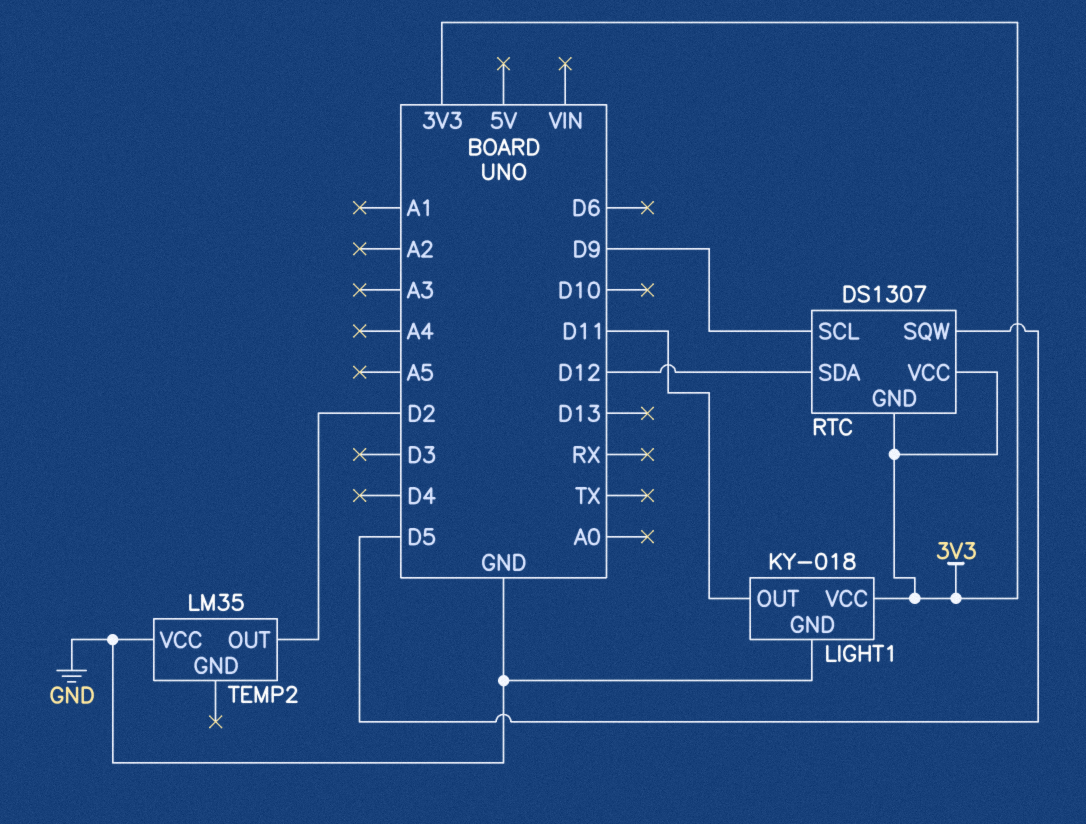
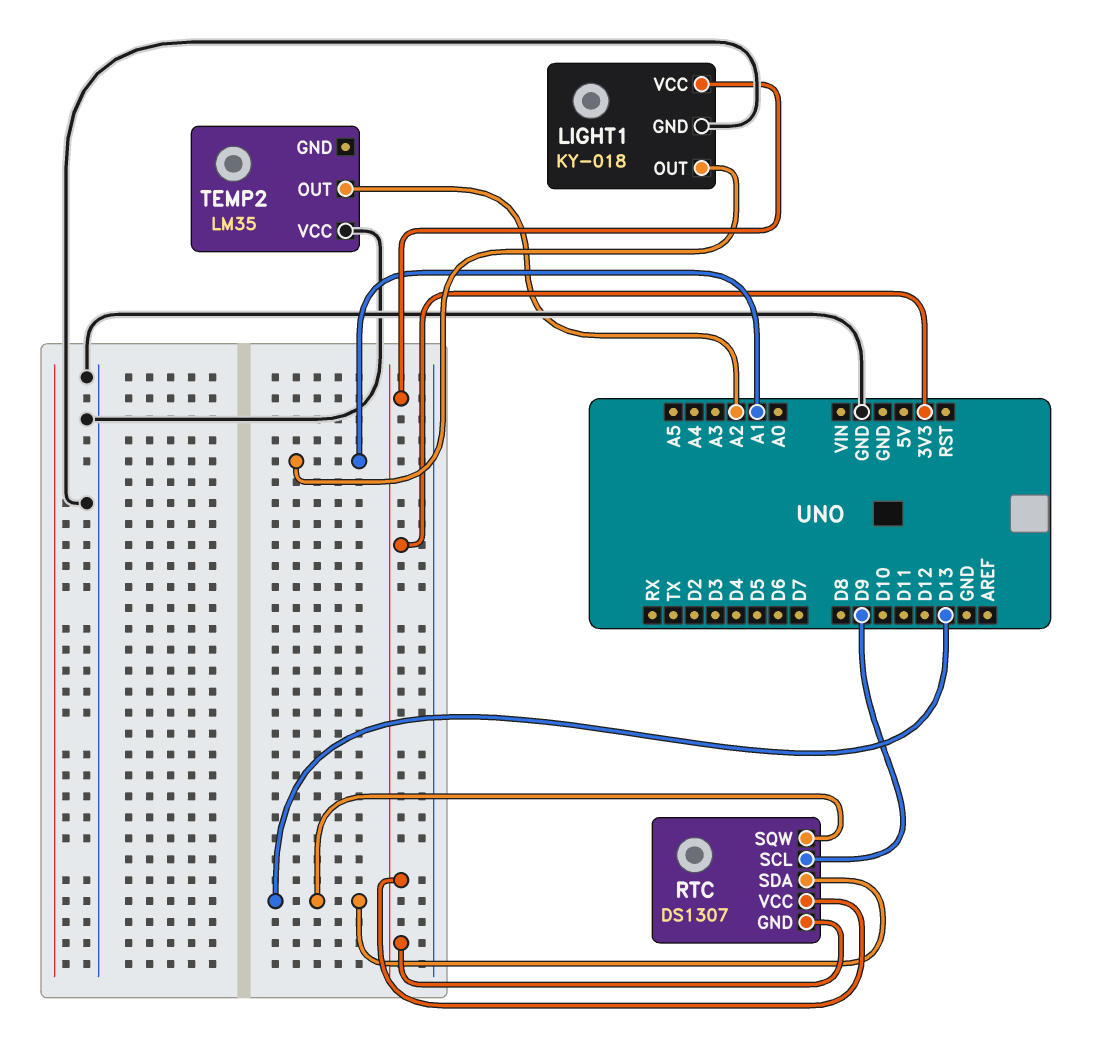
LIGHT1 pin OUT: D11 -> A1
RTC pin SDA: D12 -> D13
RTC pin SQW: D5 -> D13
TEMP2 pin OUT: D2 -> A2

